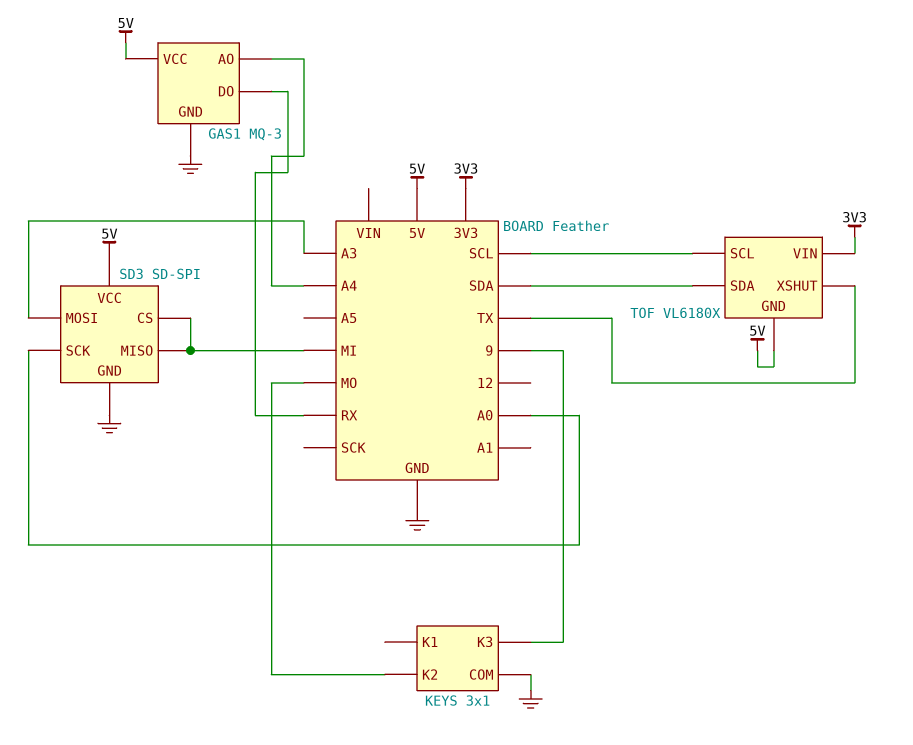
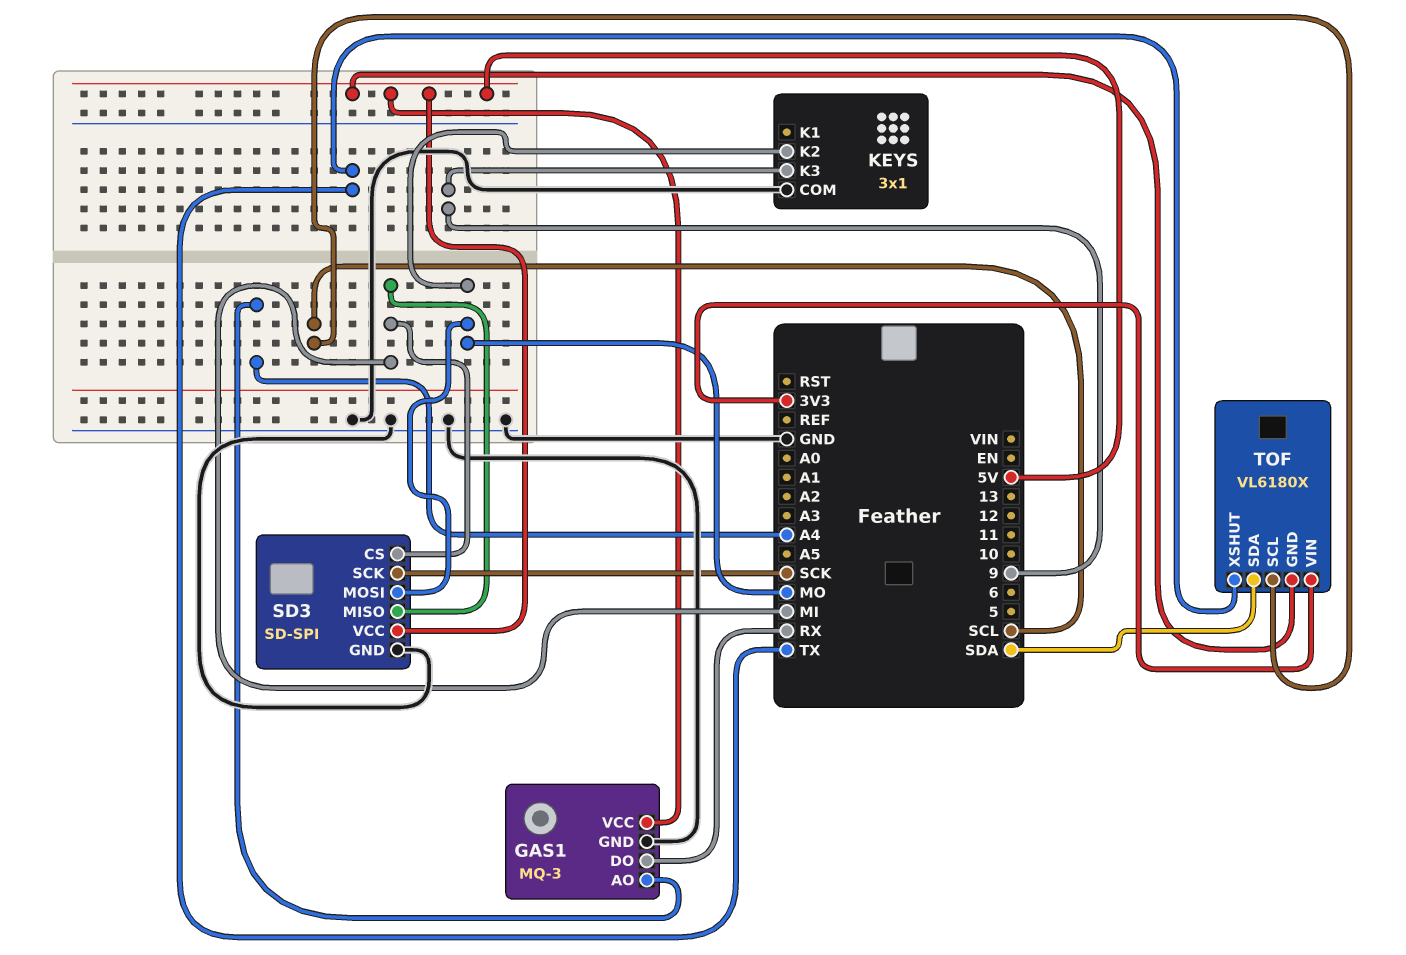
SD3 pin MOSI: A3 -> MO
SD3 pin SCK: A0 -> SCK

